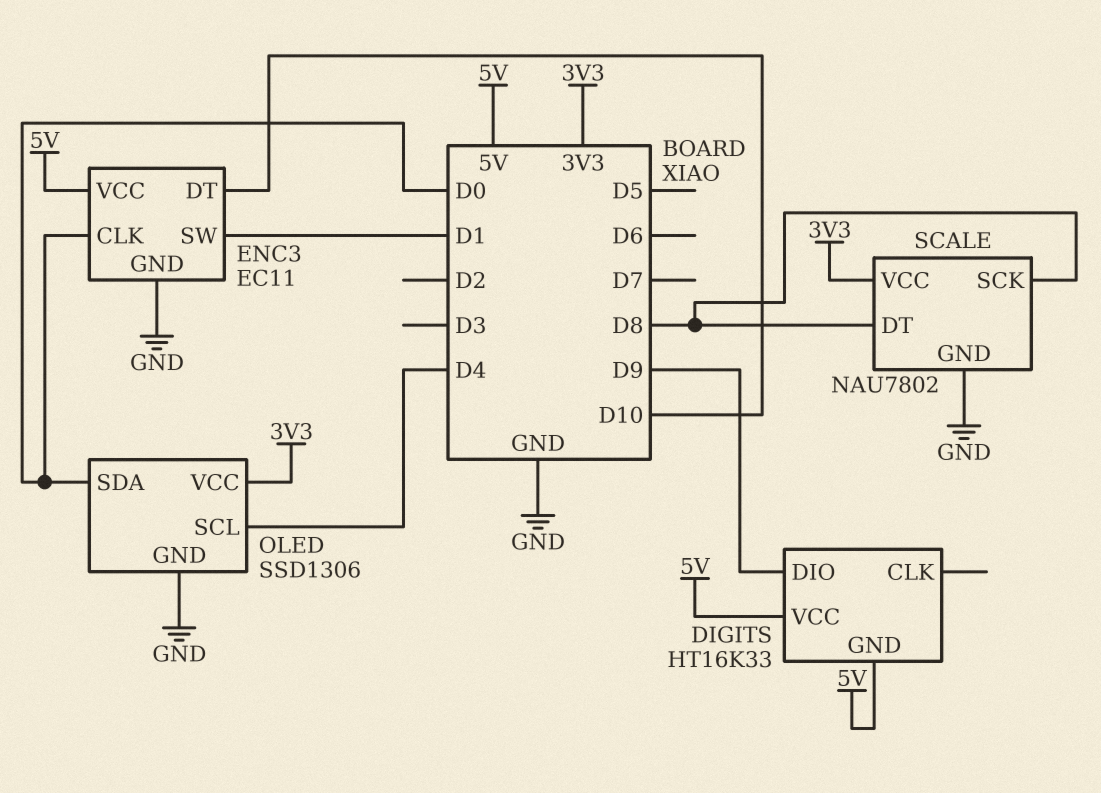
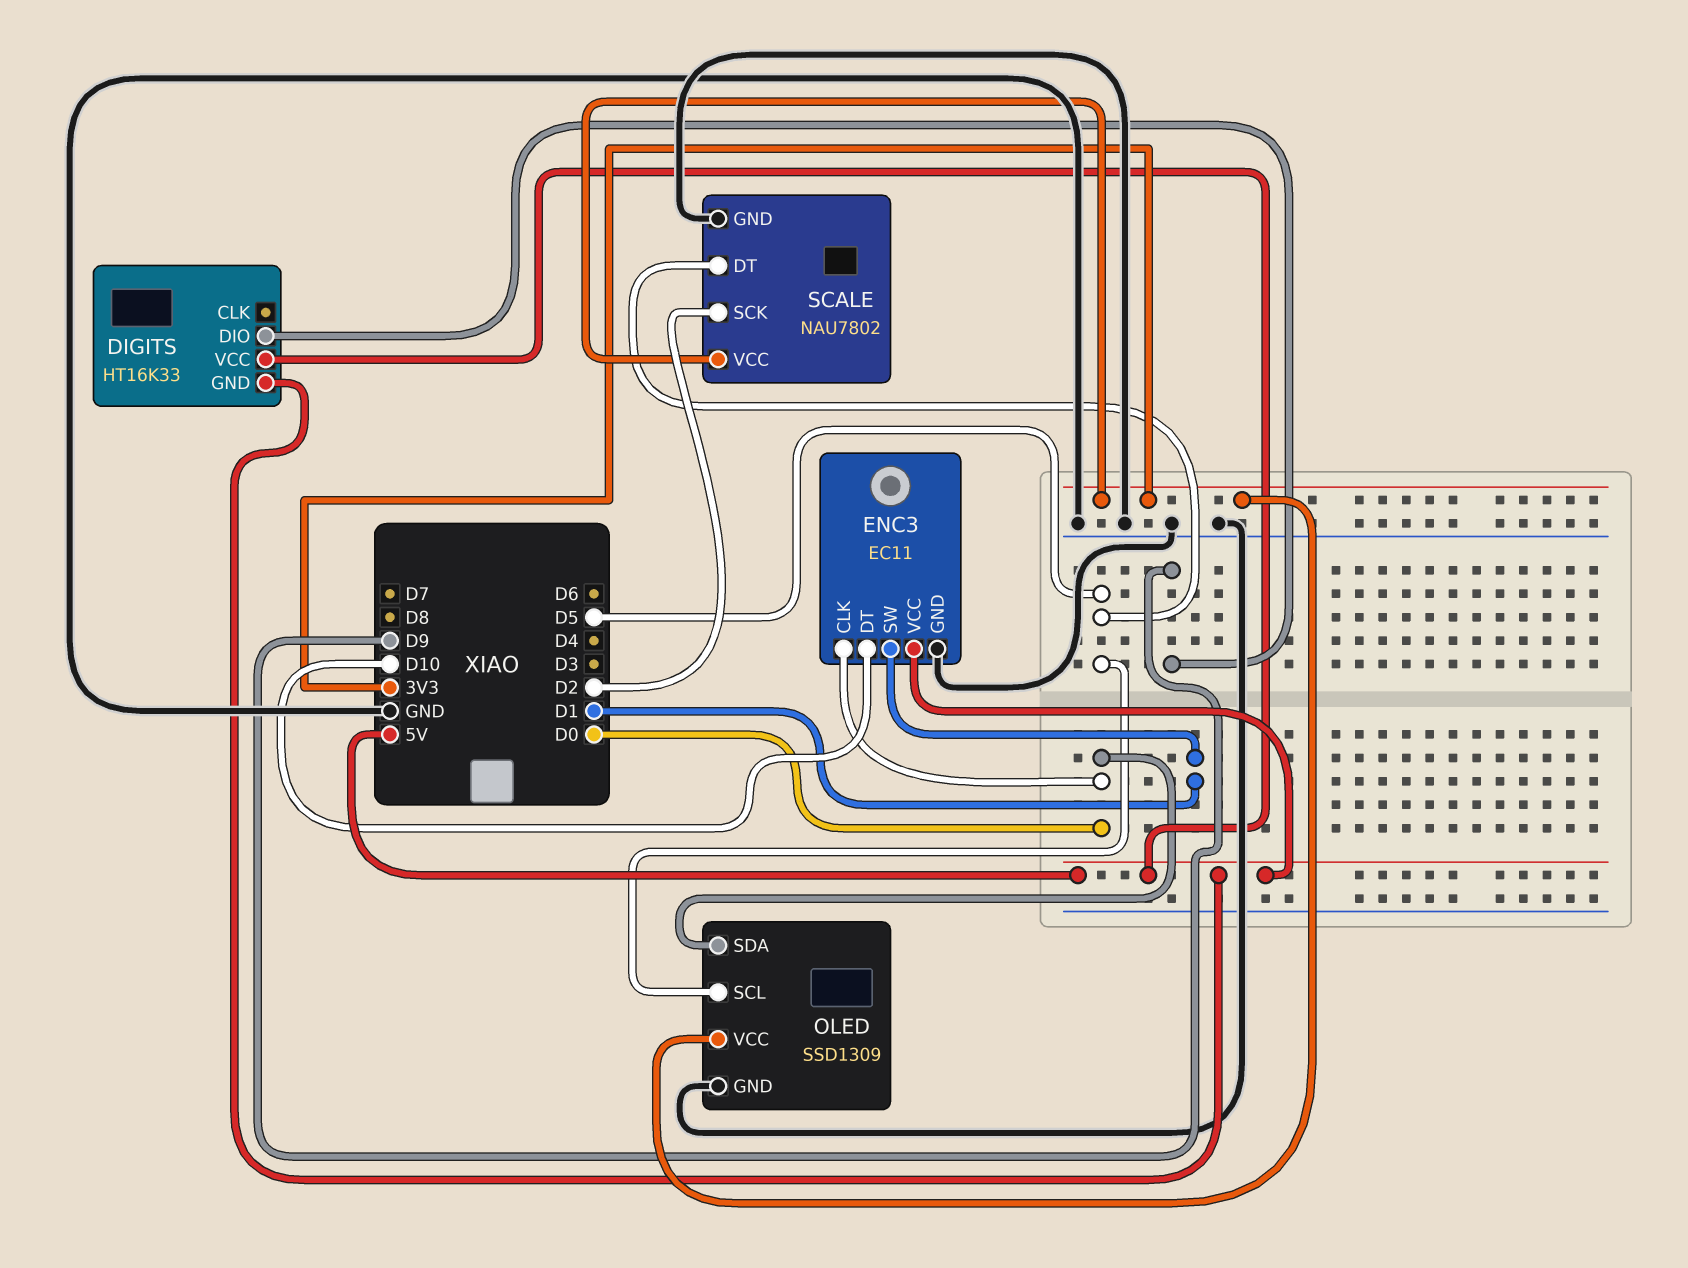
OLED: SSD1306 -> SSD1309
OLED pin SCL: D4 -> D5
SCALE pin DT: D8 -> D5
SCALE pin SCK: D8 -> D2

